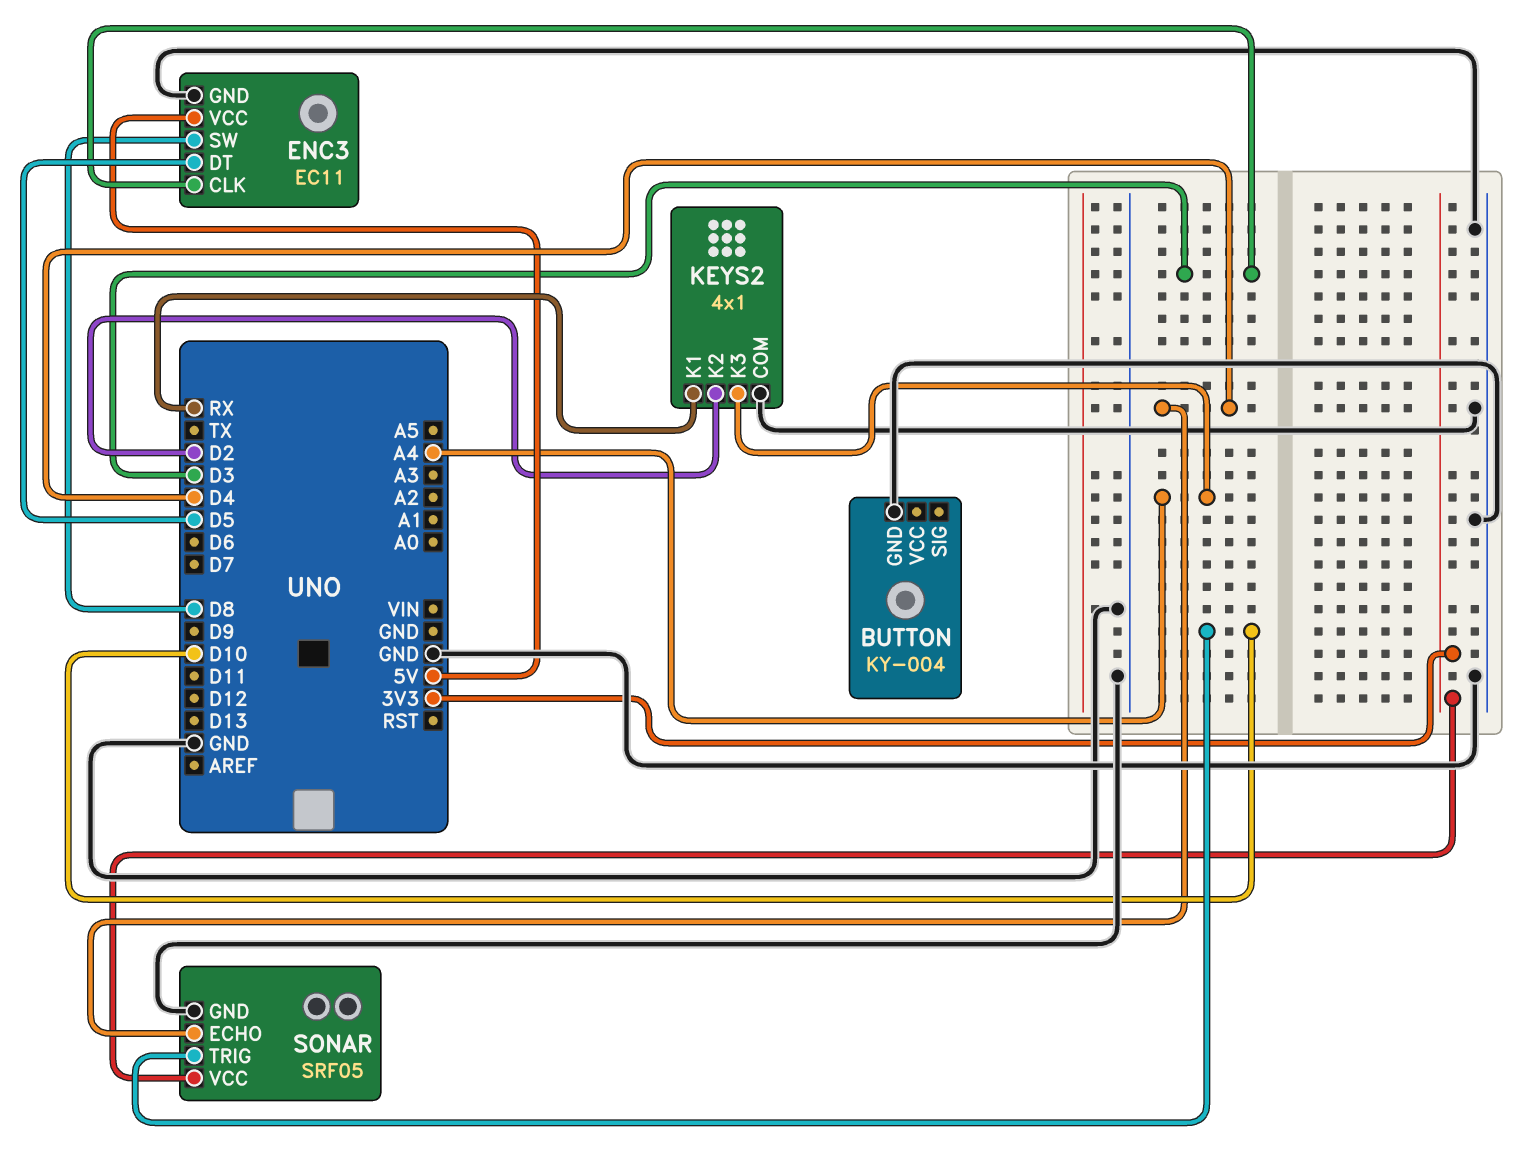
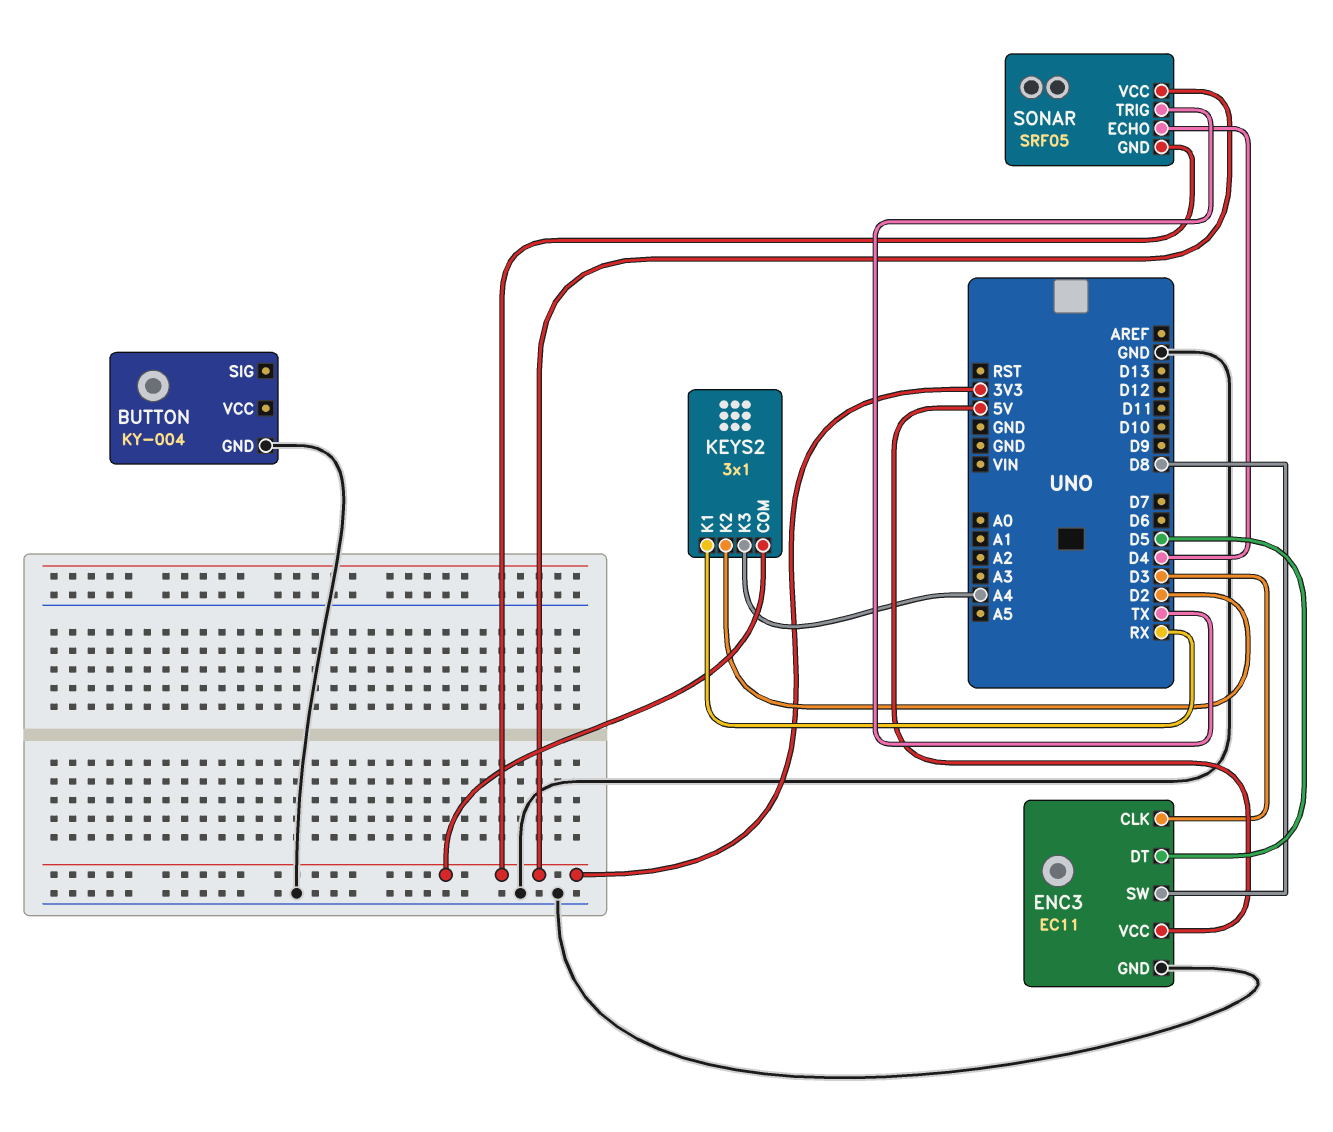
KEYS2: 4x1 -> 3x1
KEYS2 pin COM: GND -> 3V3
SONAR pin GND: GND -> 3V3
SONAR pin TRIG: D10 -> TX

